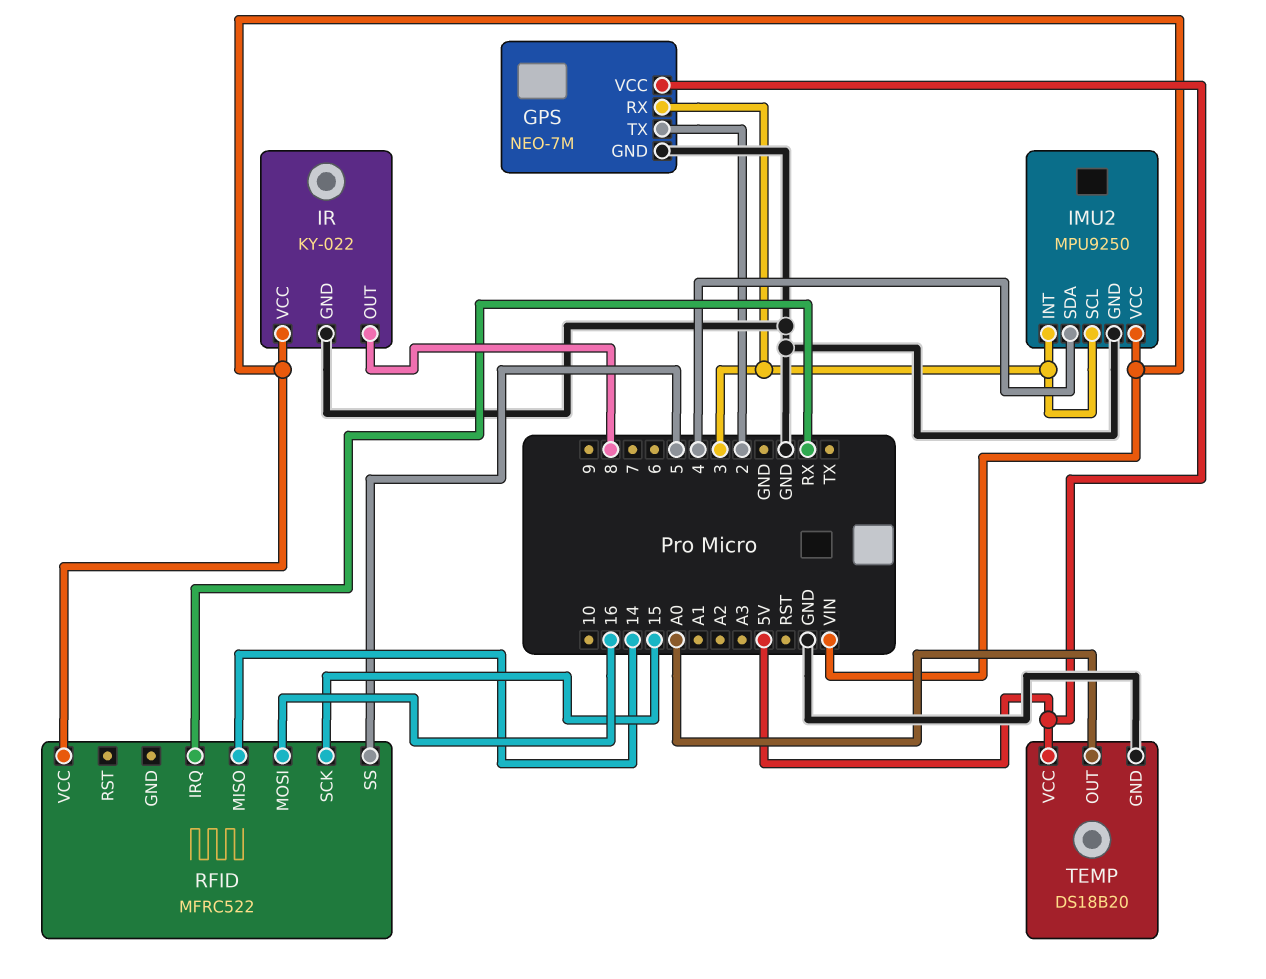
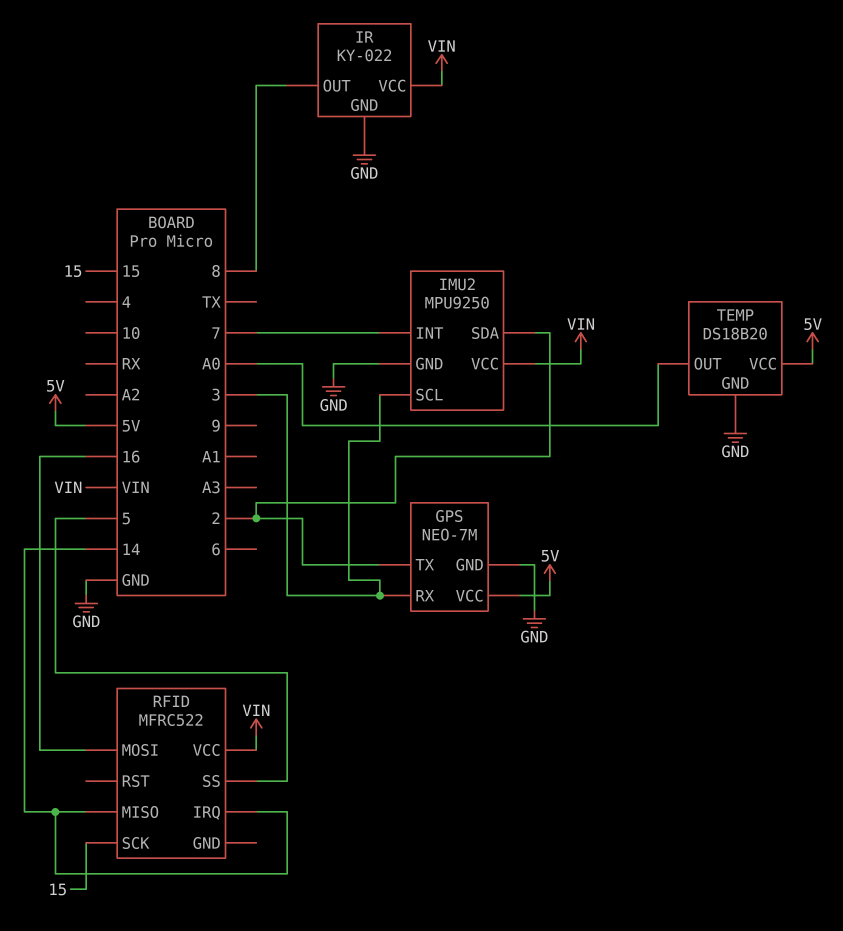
IMU2 pin INT: 3 -> 7
IMU2 pin SDA: 4 -> 2
RFID pin IRQ: RX -> 14

